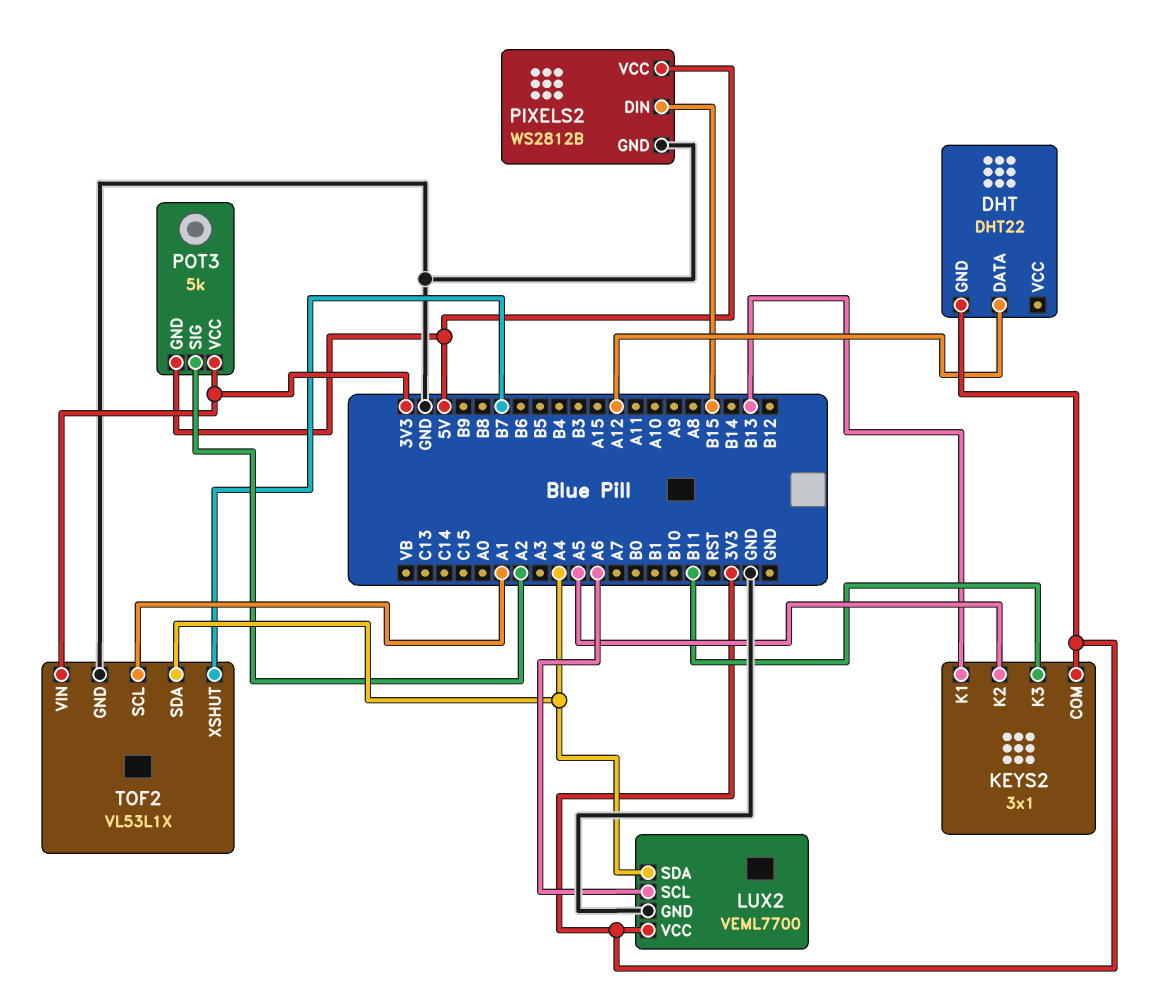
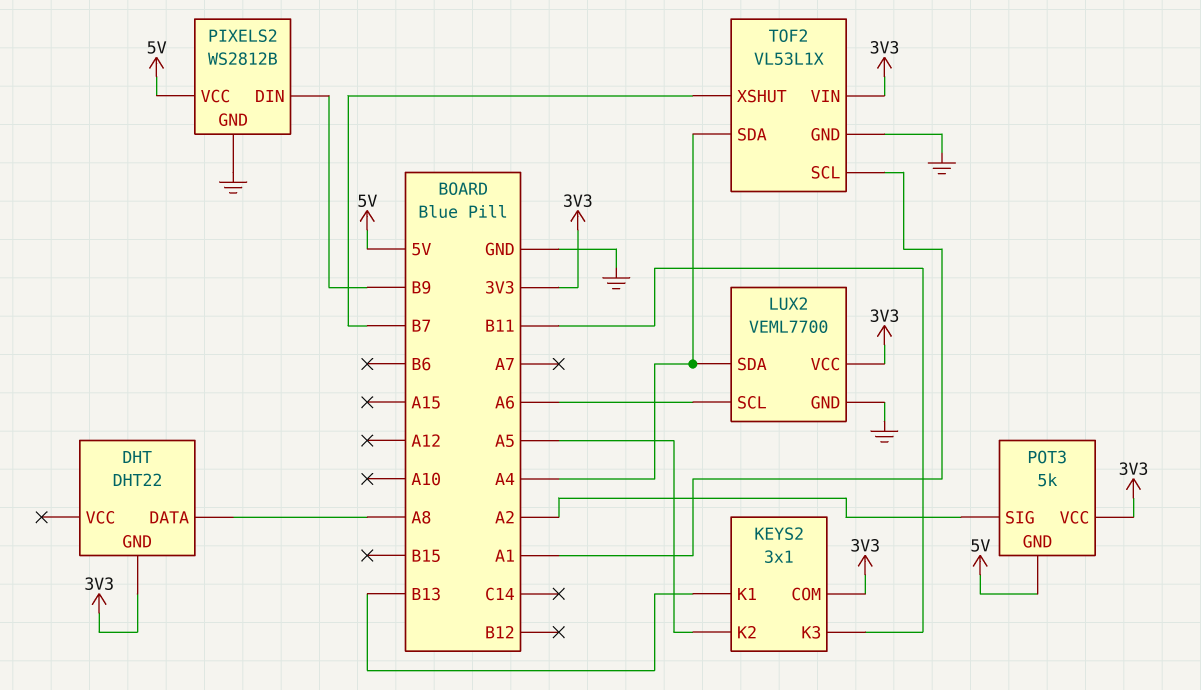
DHT pin DATA: A12 -> A8
PIXELS2 pin DIN: B15 -> B9

